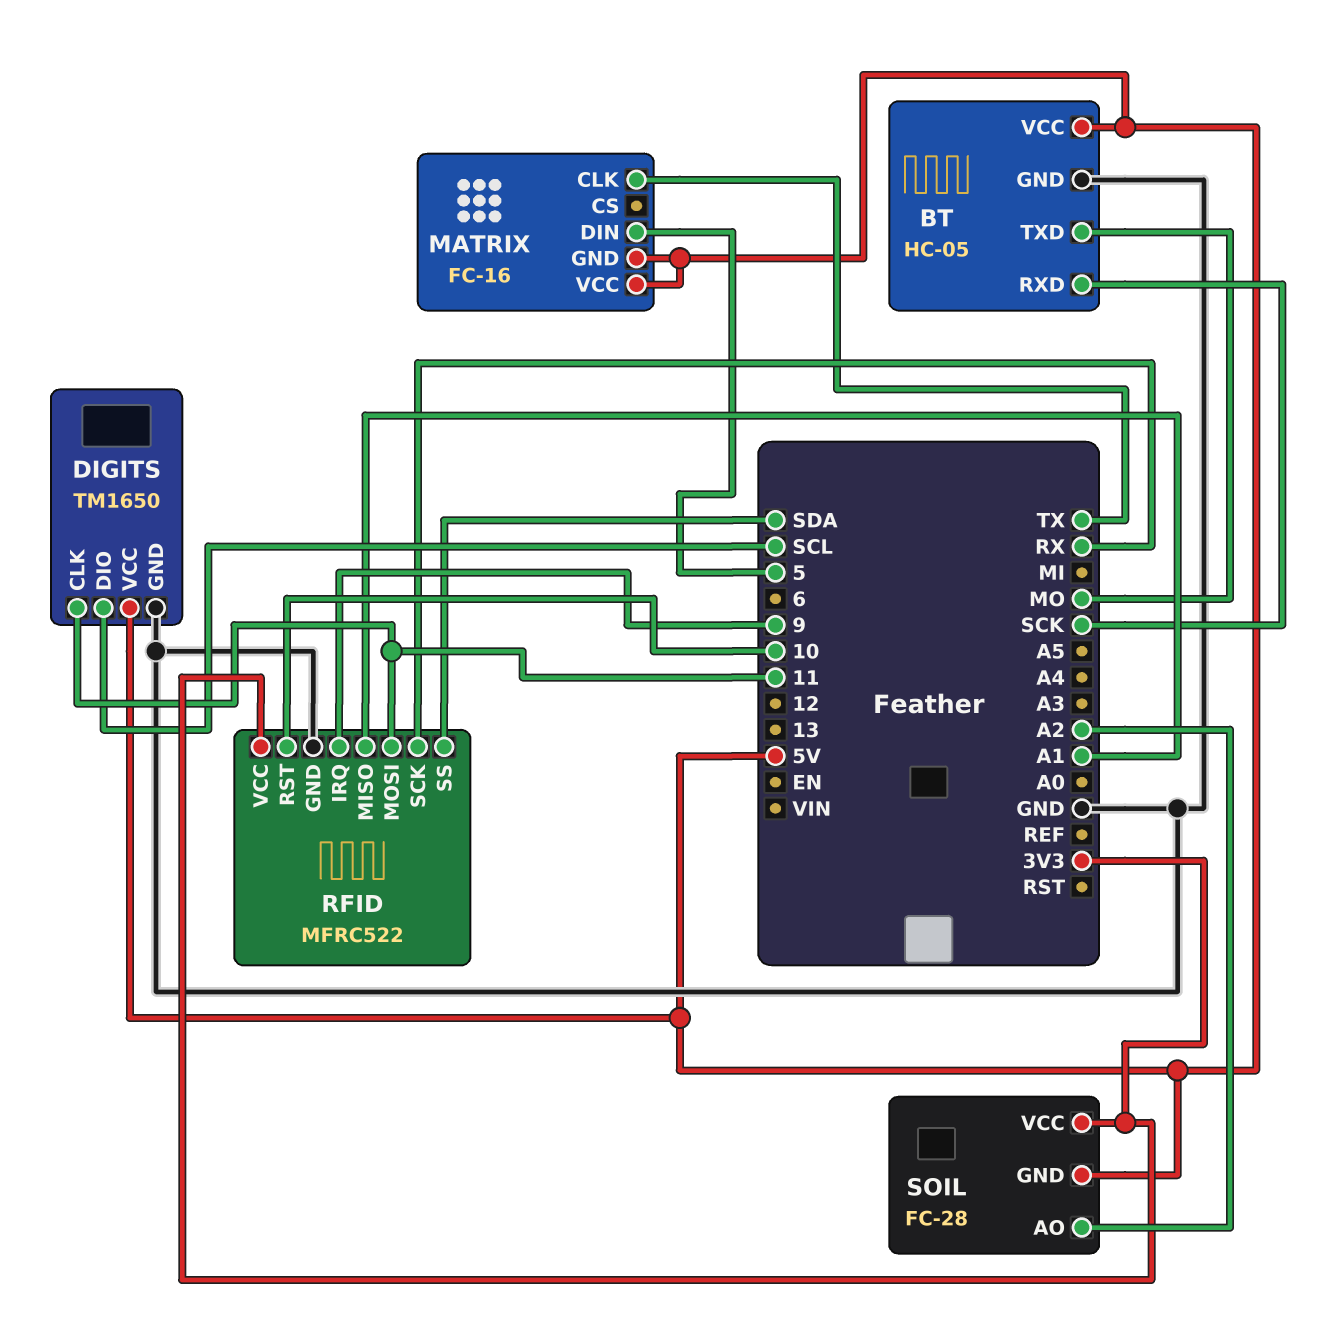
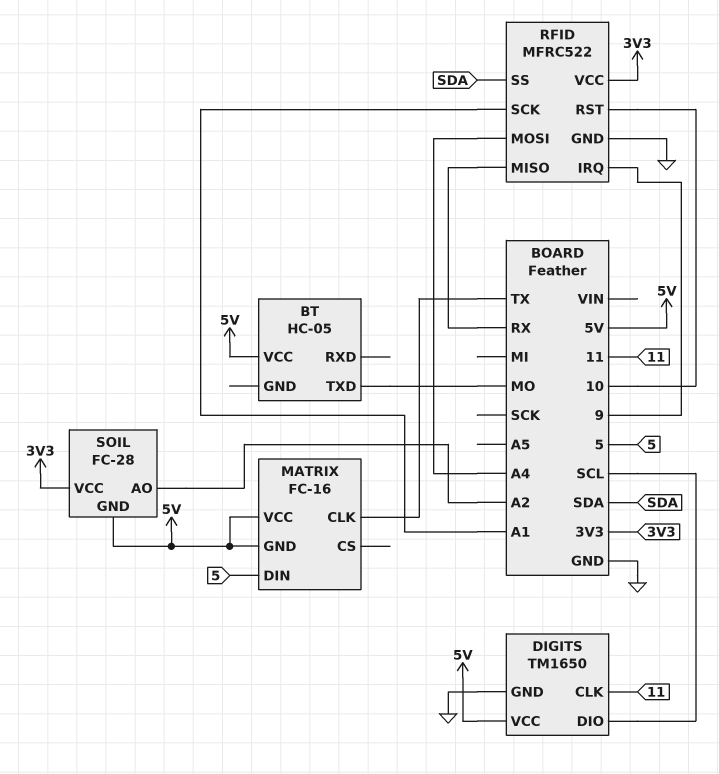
BT pin GND: GND -> none
BT pin RXD: SCK -> none
RFID pin MISO: A1 -> RX
RFID pin MOSI: 11 -> A4
RFID pin SCK: RX -> A1

